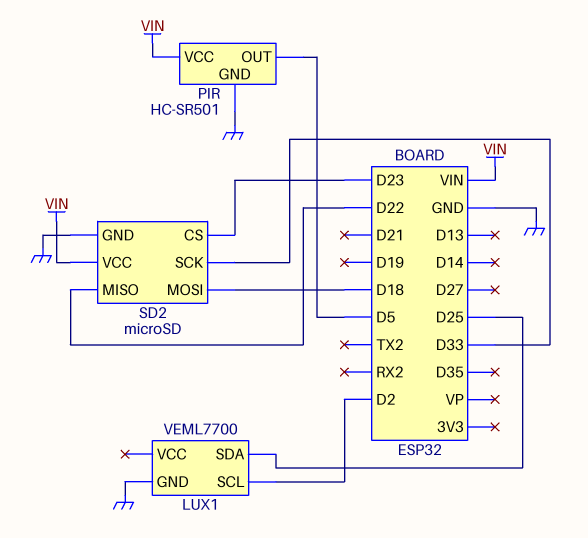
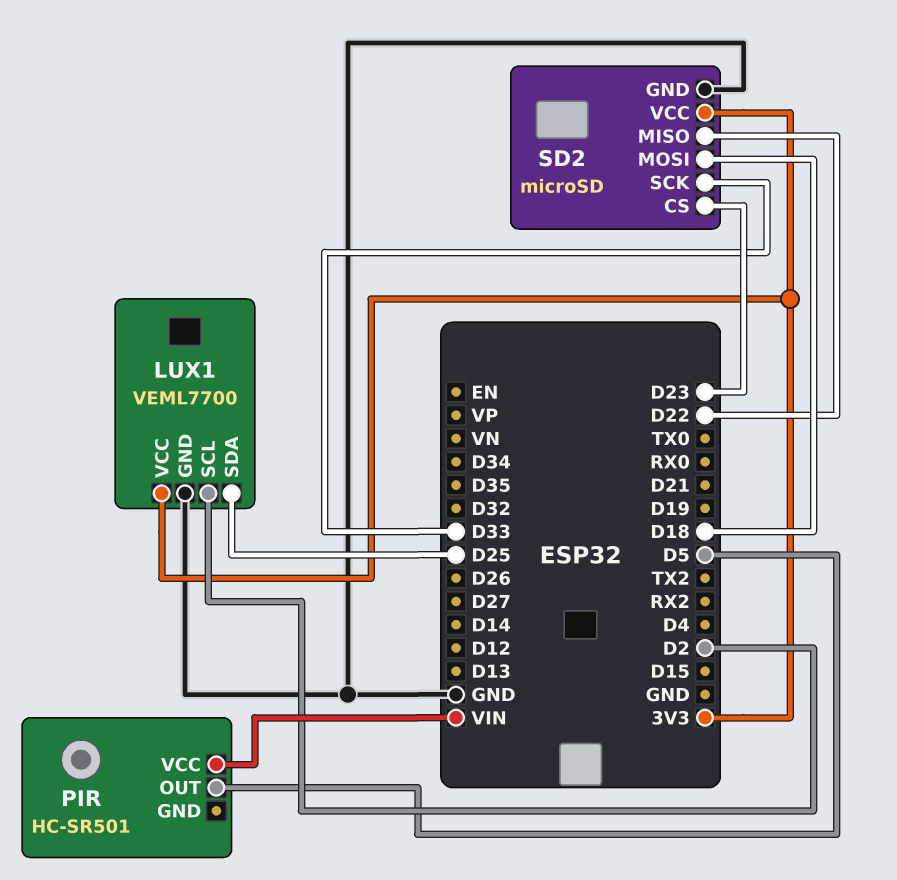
LUX1 pin VCC: none -> 3V3
PIR pin GND: GND -> none
SD2 pin VCC: VIN -> 3V3

